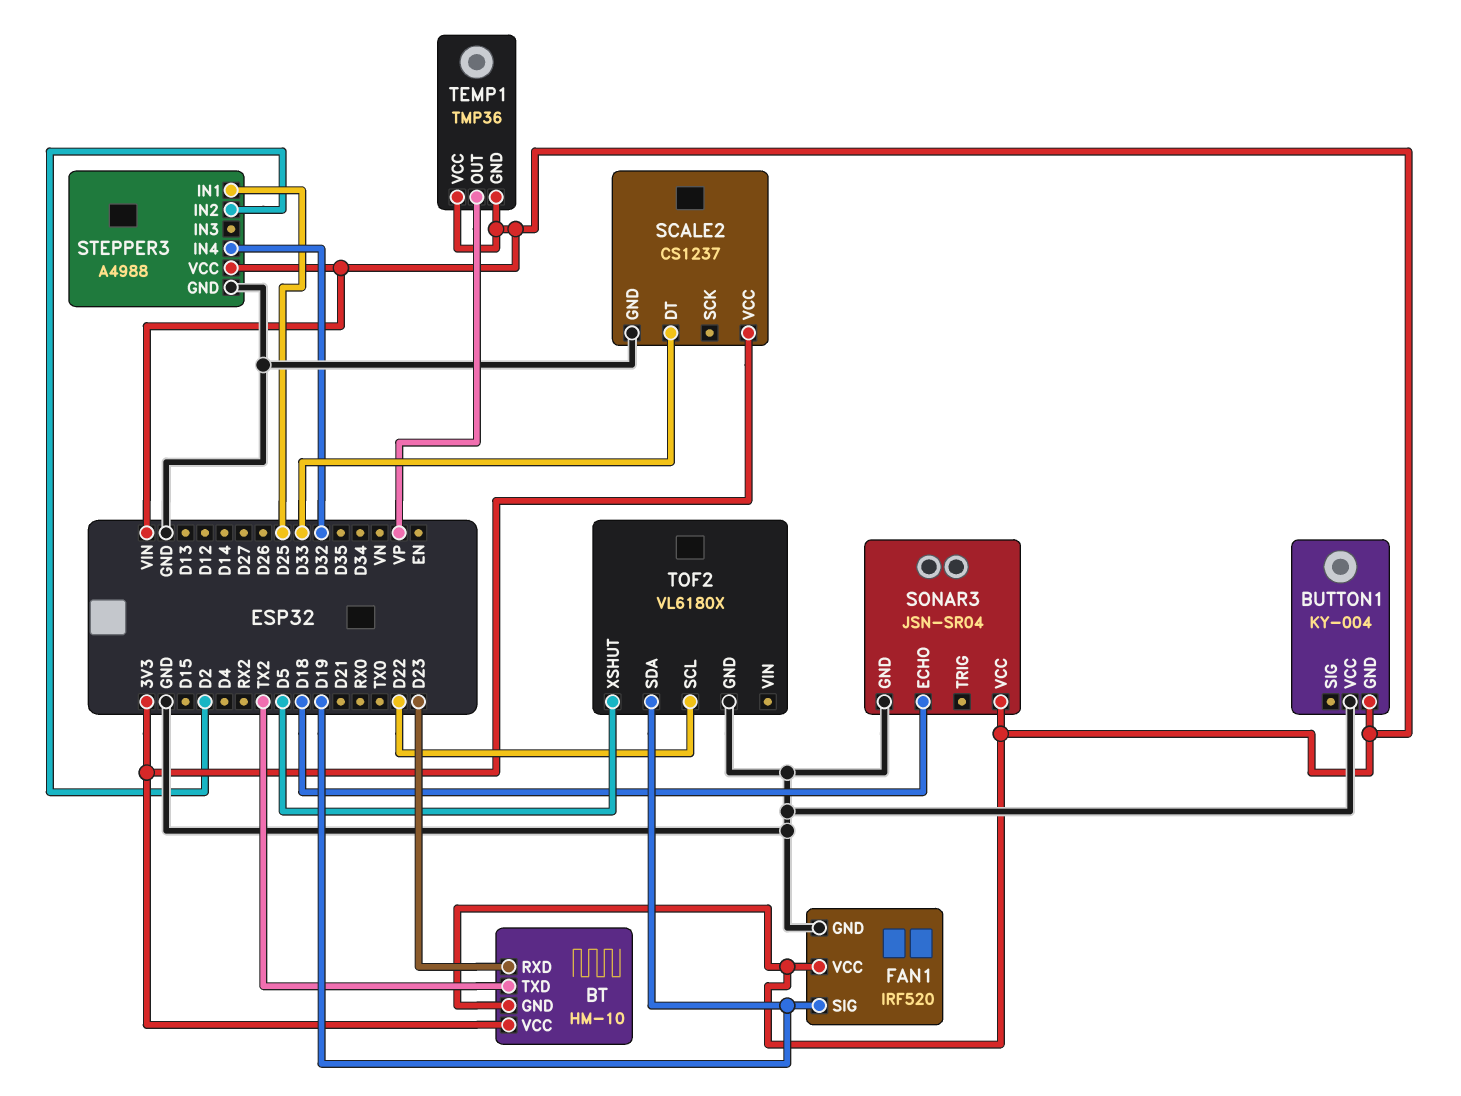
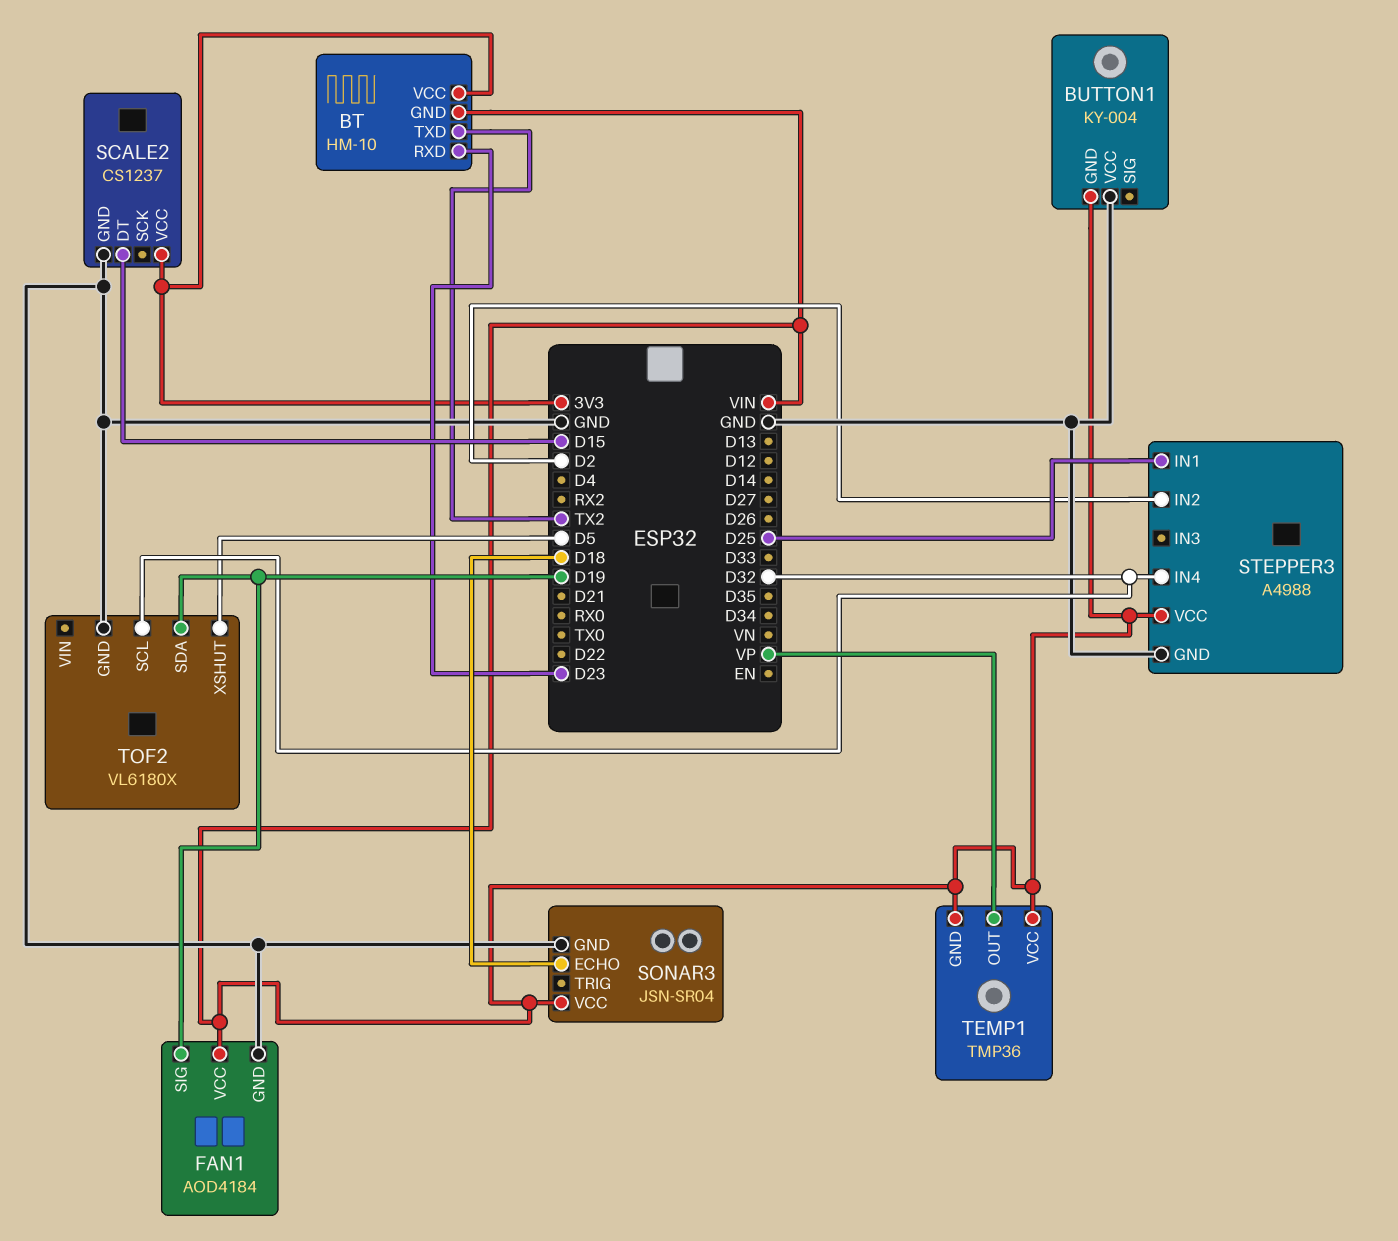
FAN1: IRF520 -> AOD4184
SCALE2 pin DT: D33 -> D15
TOF2 pin SCL: D22 -> D32

